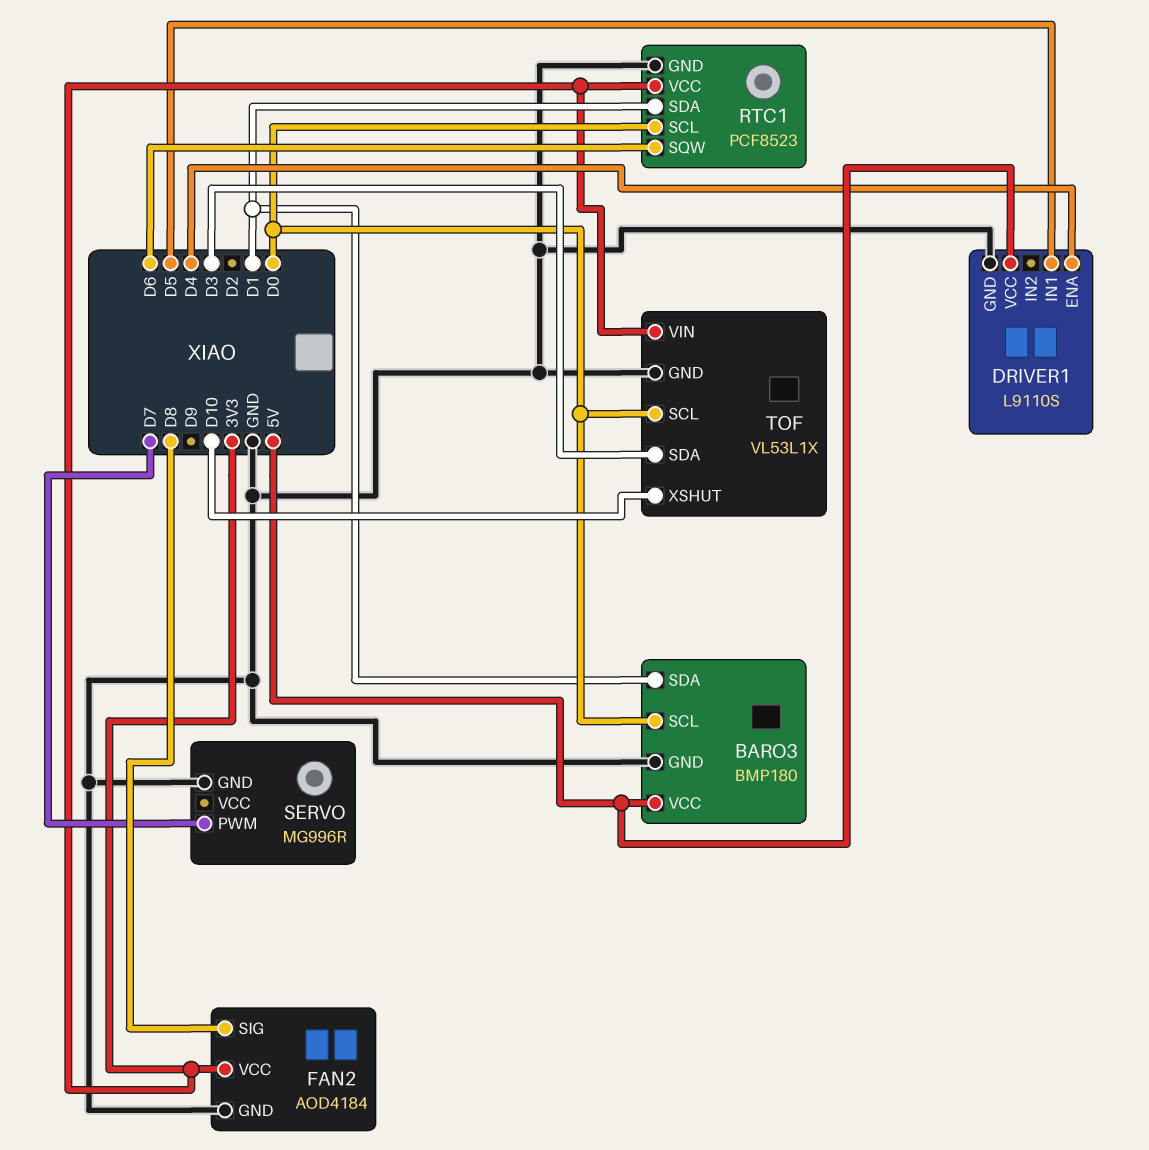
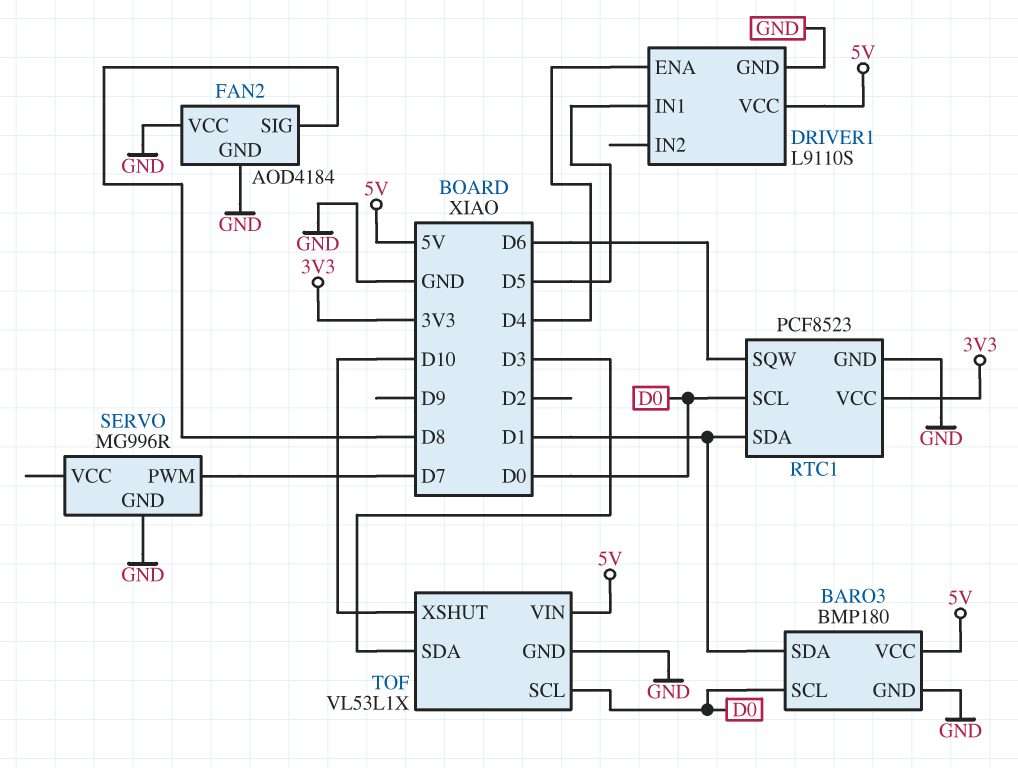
FAN2 pin VCC: 3V3 -> GND
TOF pin VIN: 3V3 -> 5V

